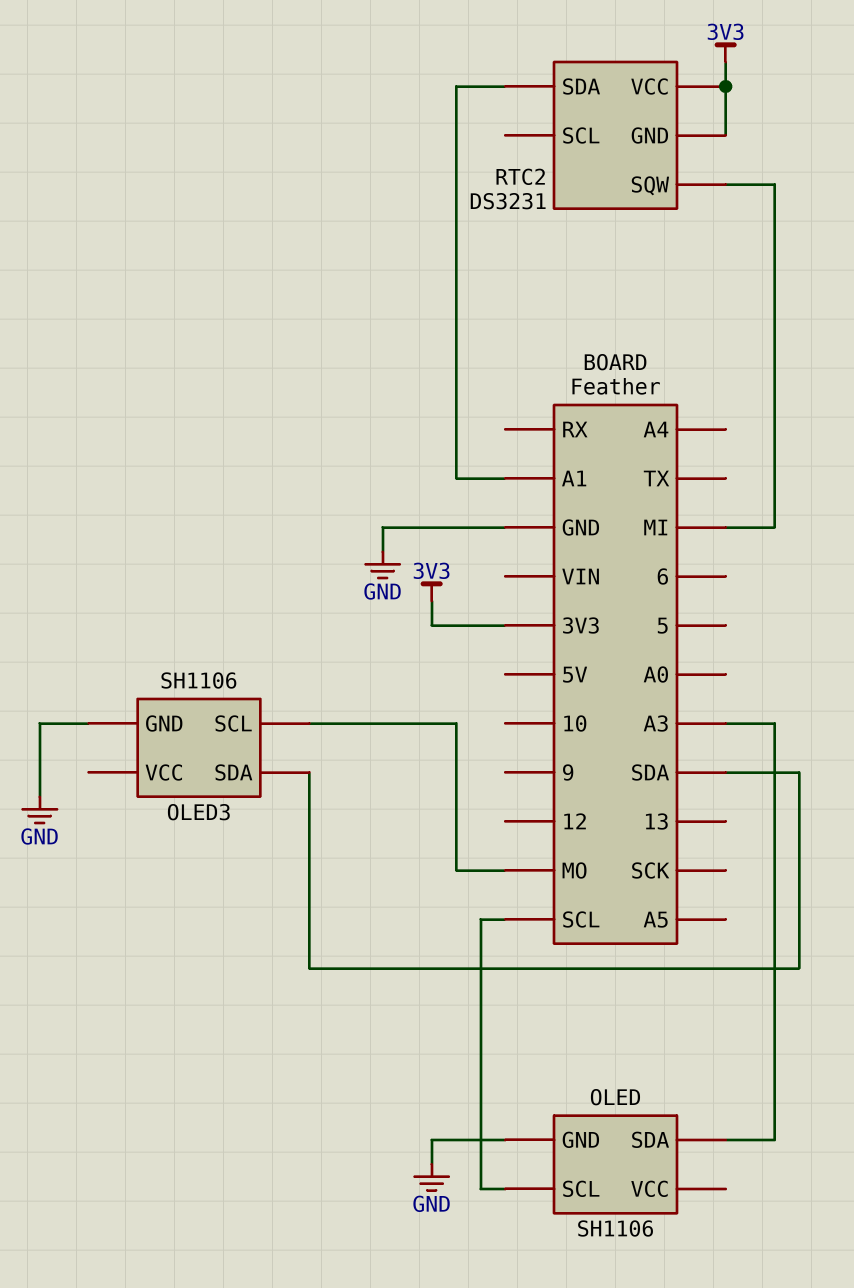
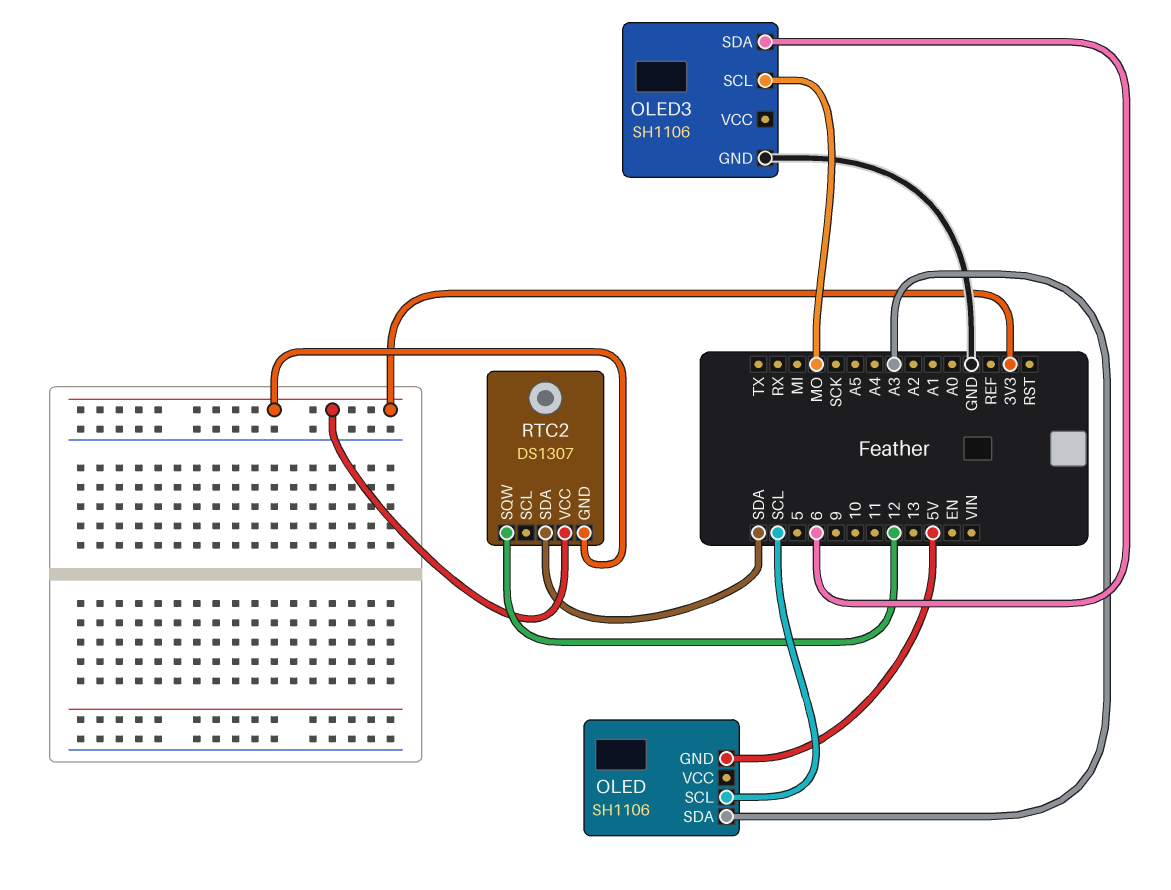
OLED pin GND: GND -> 5V
OLED3 pin SDA: SDA -> 6
RTC2: DS3231 -> DS1307
RTC2 pin SDA: A1 -> SDA
RTC2 pin SQW: MI -> 12

